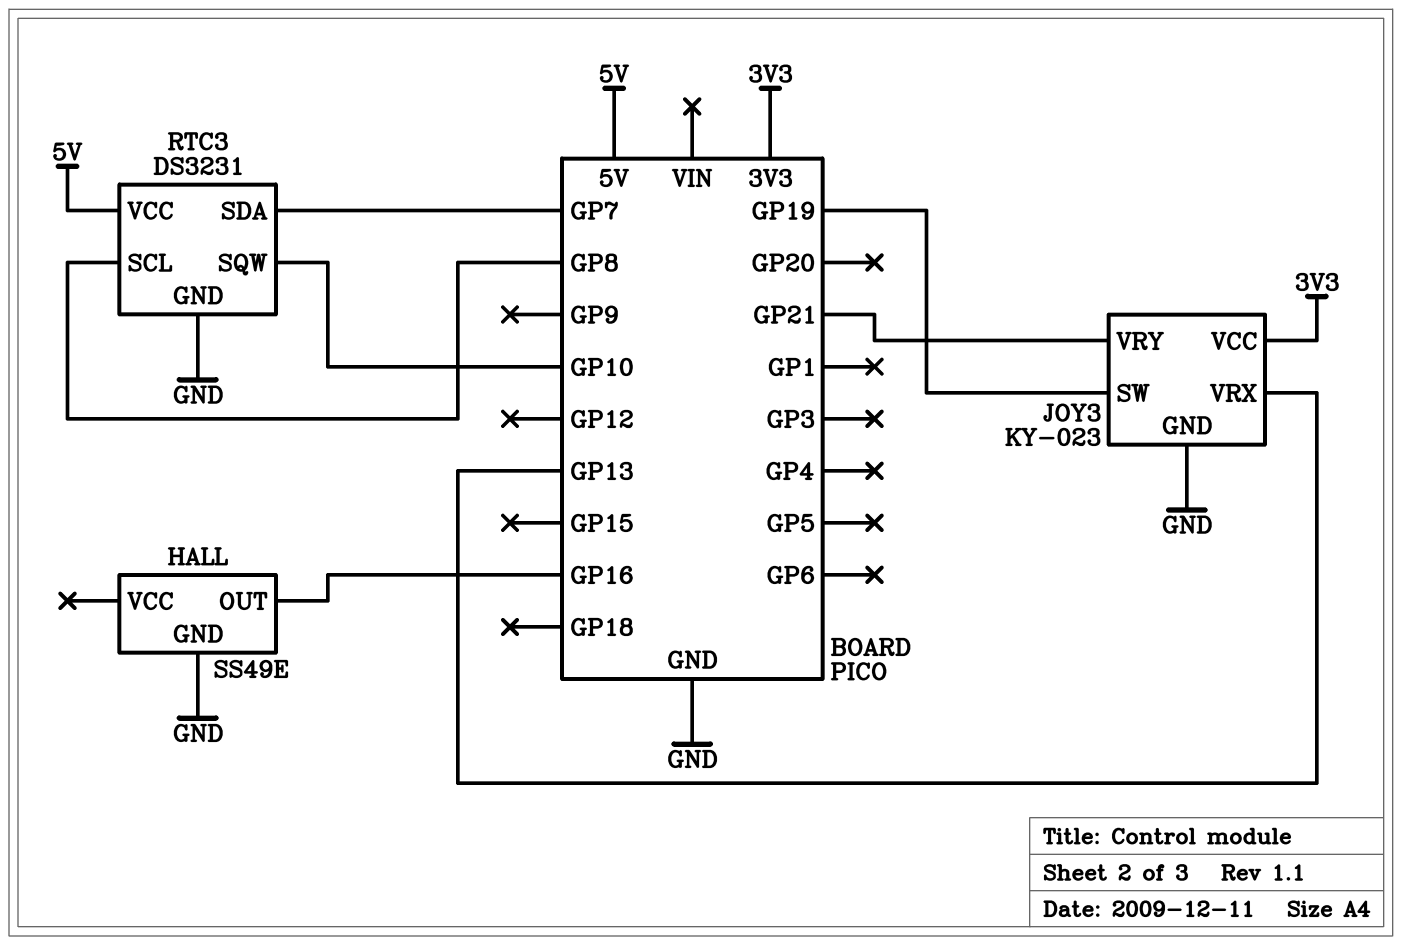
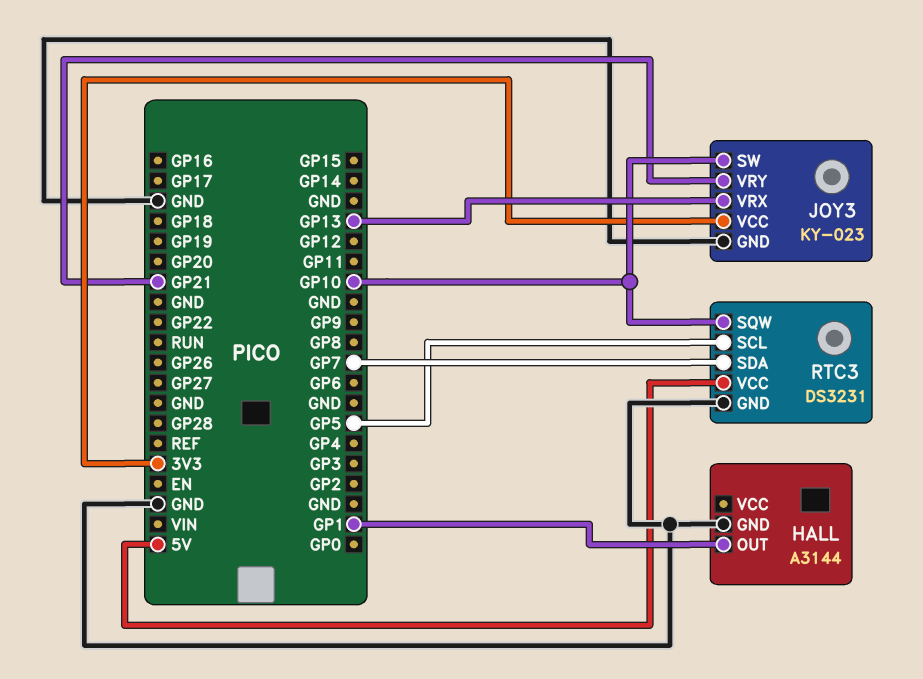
HALL: SS49E -> A3144
HALL pin OUT: GP16 -> GP1
JOY3 pin SW: GP19 -> GP10
RTC3 pin SCL: GP8 -> GP5

